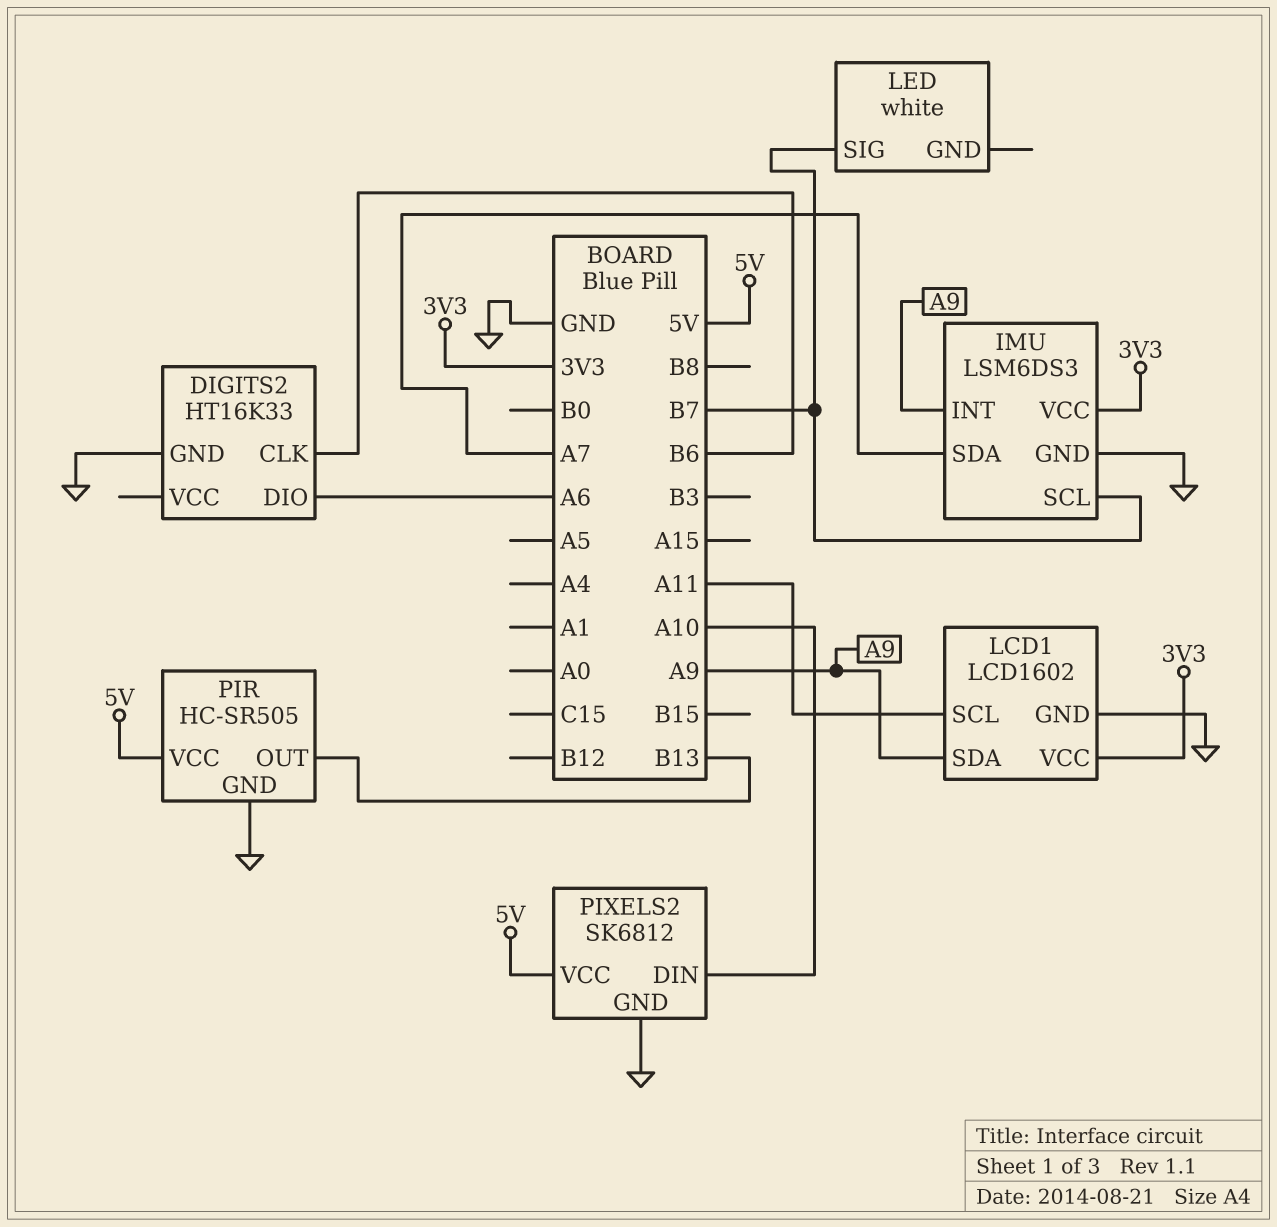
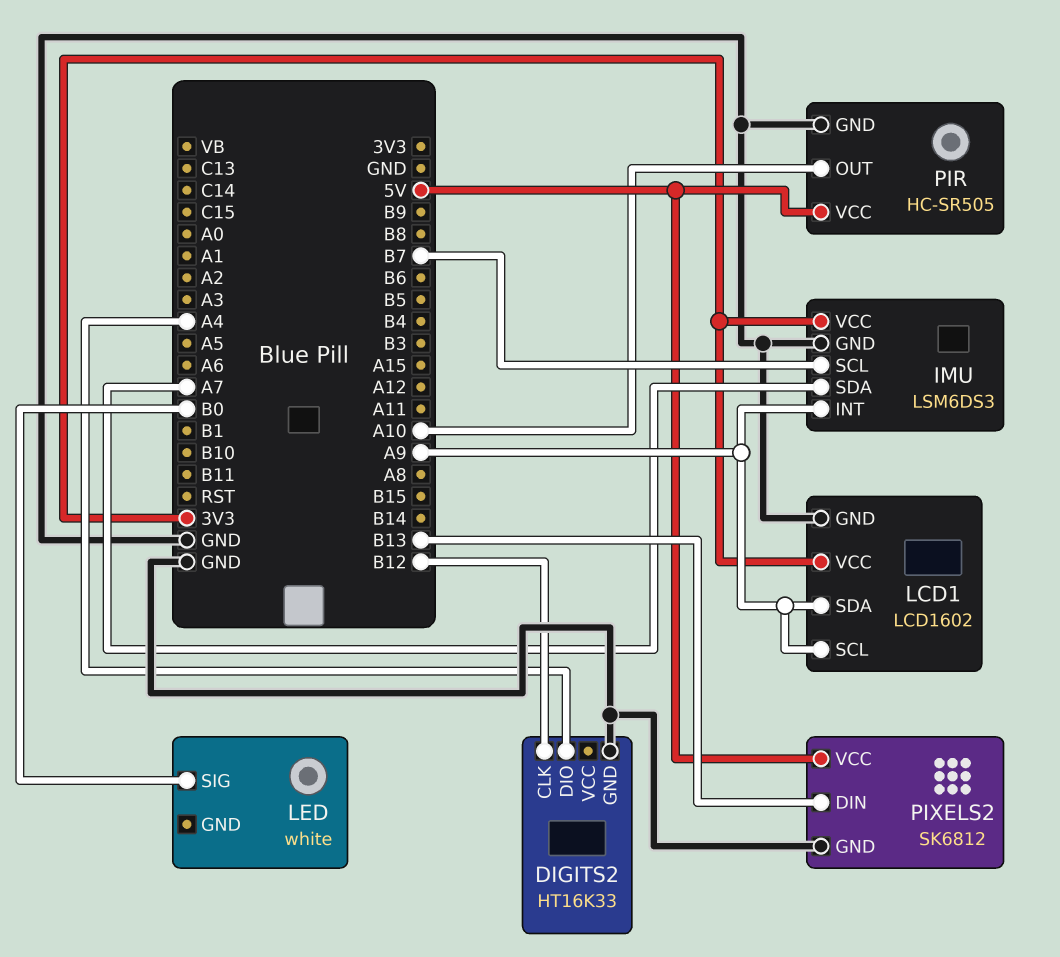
DIGITS2 pin CLK: B6 -> B12
DIGITS2 pin DIO: A6 -> A4
LCD1 pin SCL: A11 -> A9
LED pin SIG: B7 -> B0
PIR pin OUT: B13 -> A10
PIXELS2 pin DIN: A10 -> B13

